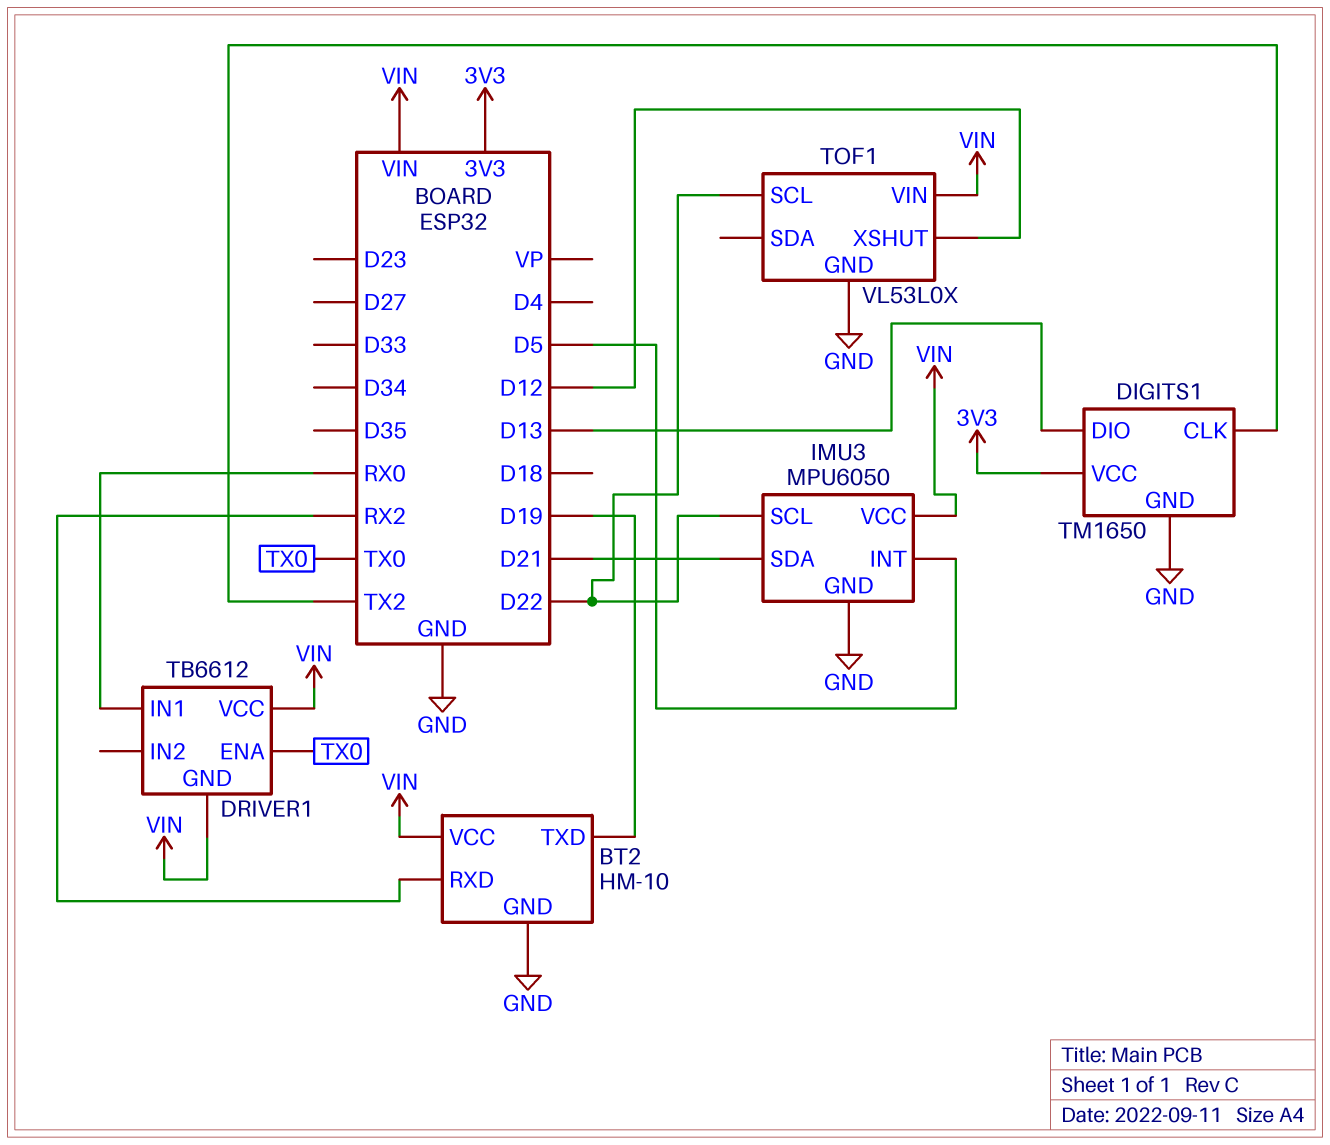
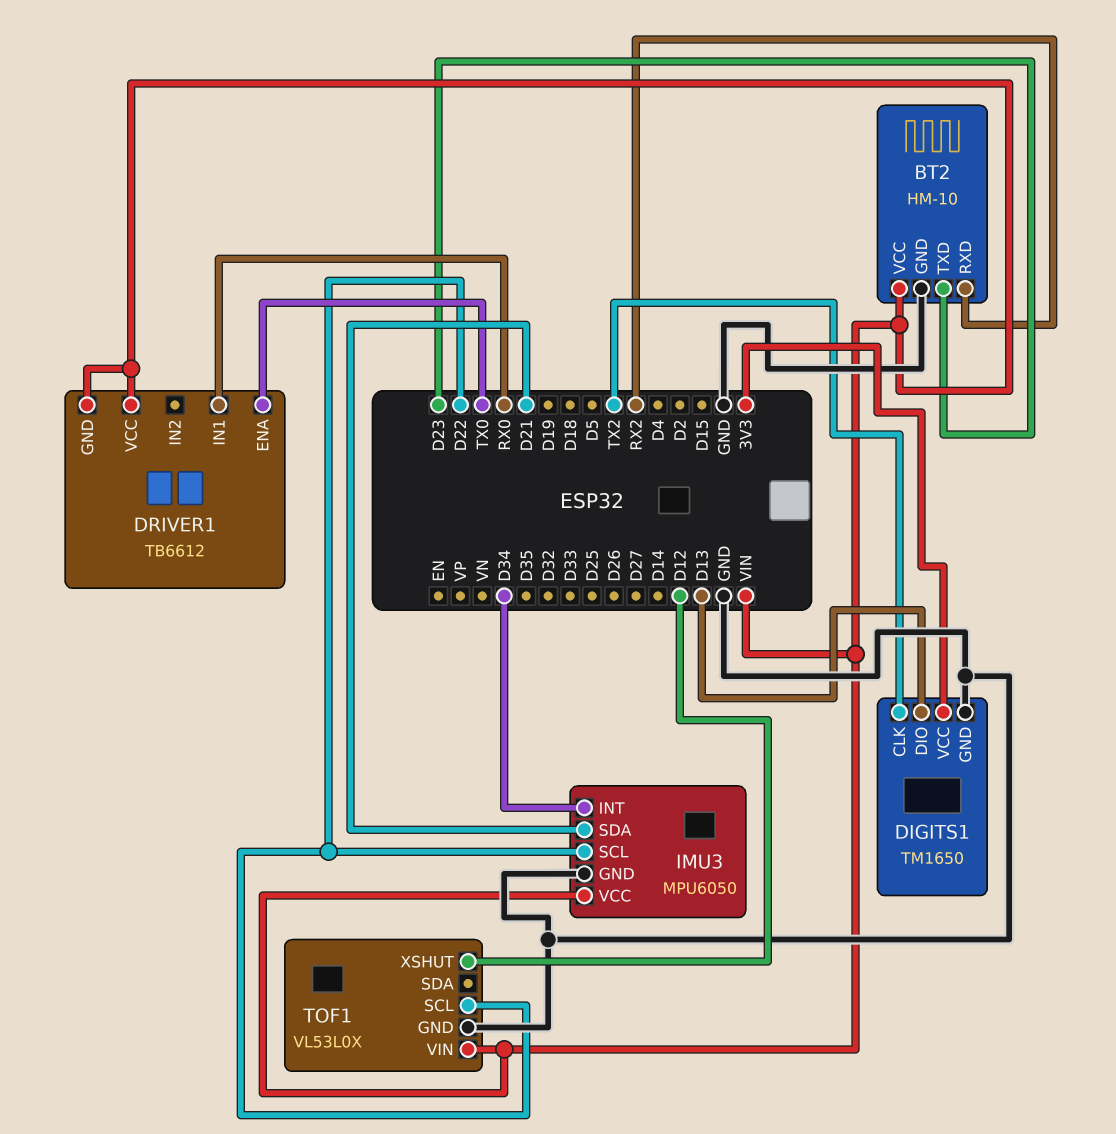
BT2 pin TXD: D19 -> D23
IMU3 pin INT: D5 -> D34

